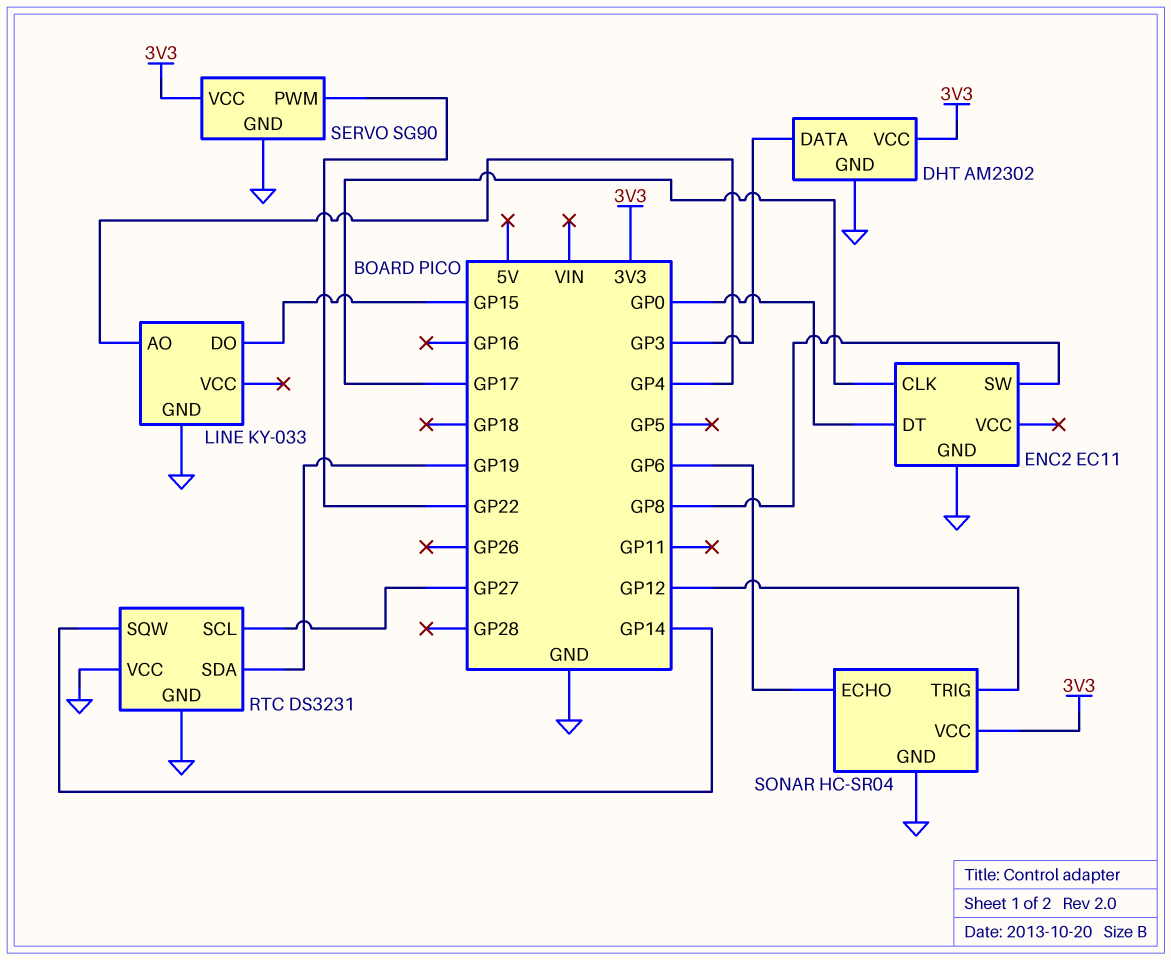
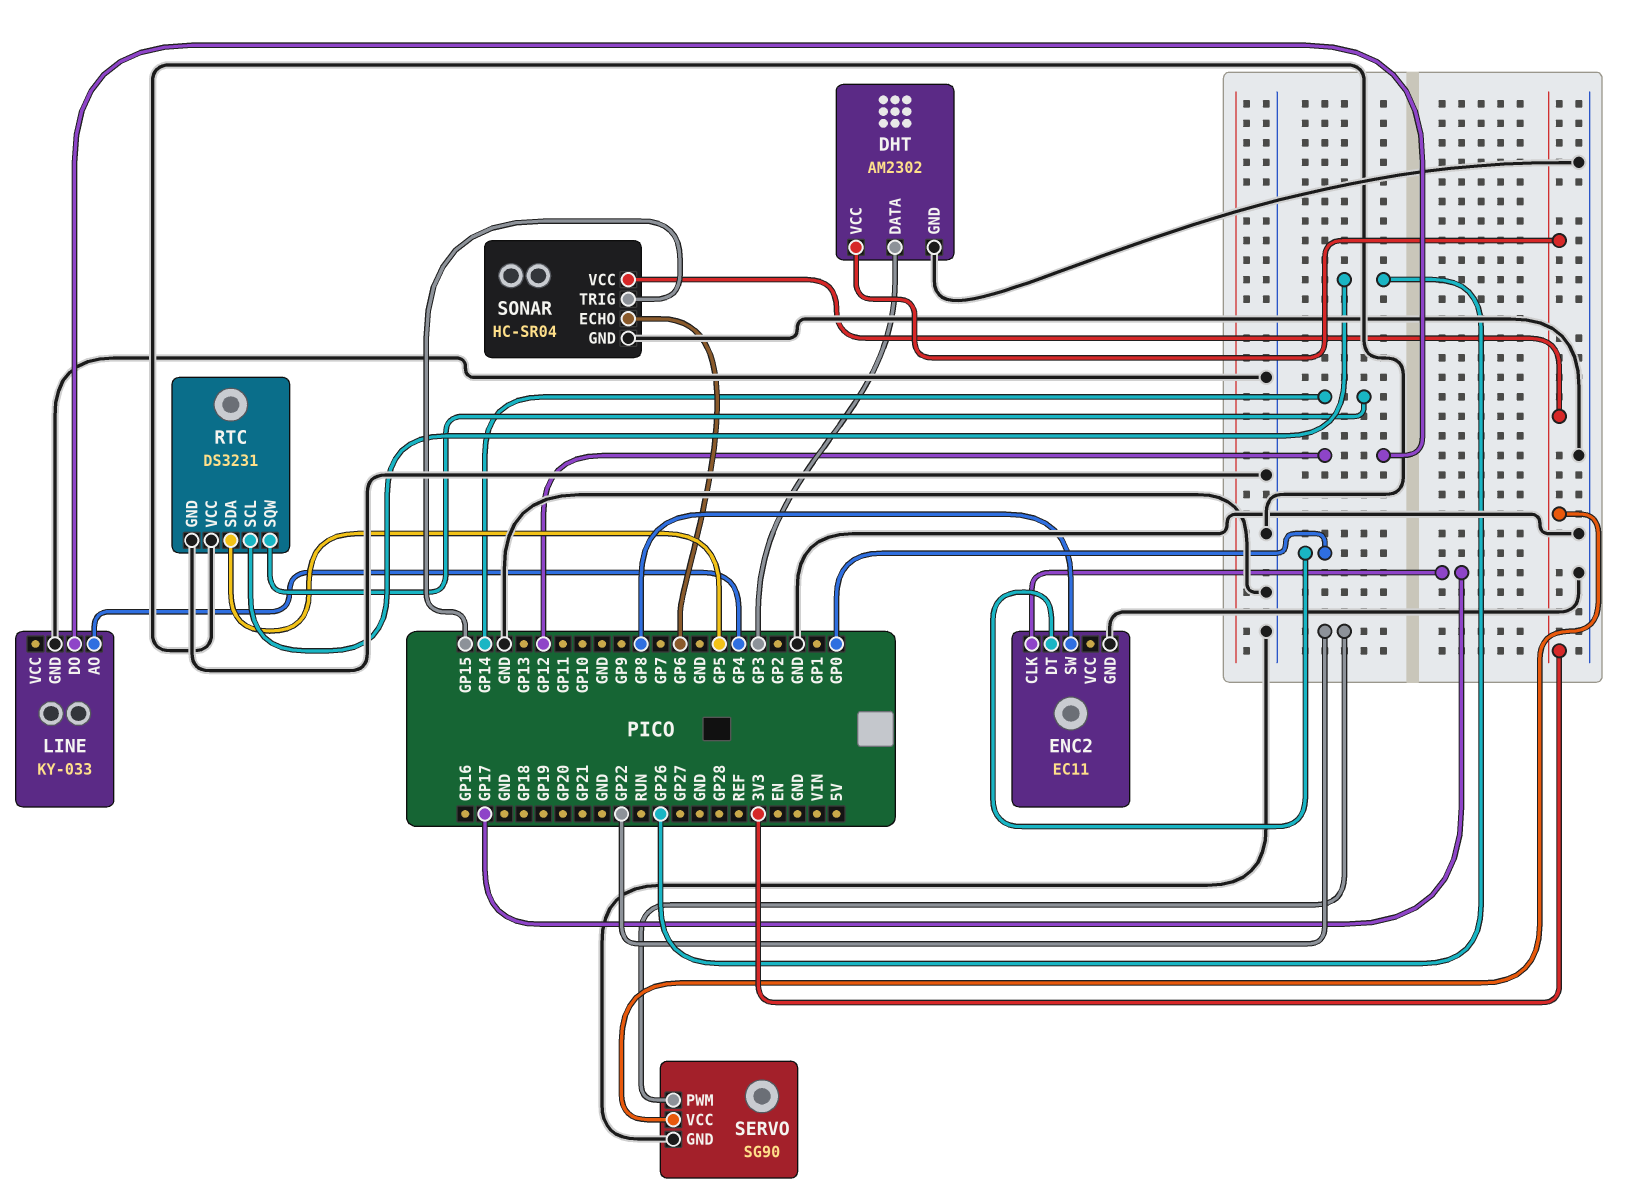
LINE pin DO: GP15 -> GP12
RTC pin SCL: GP27 -> GP26
RTC pin SDA: GP19 -> GP5
SONAR pin TRIG: GP12 -> GP15

